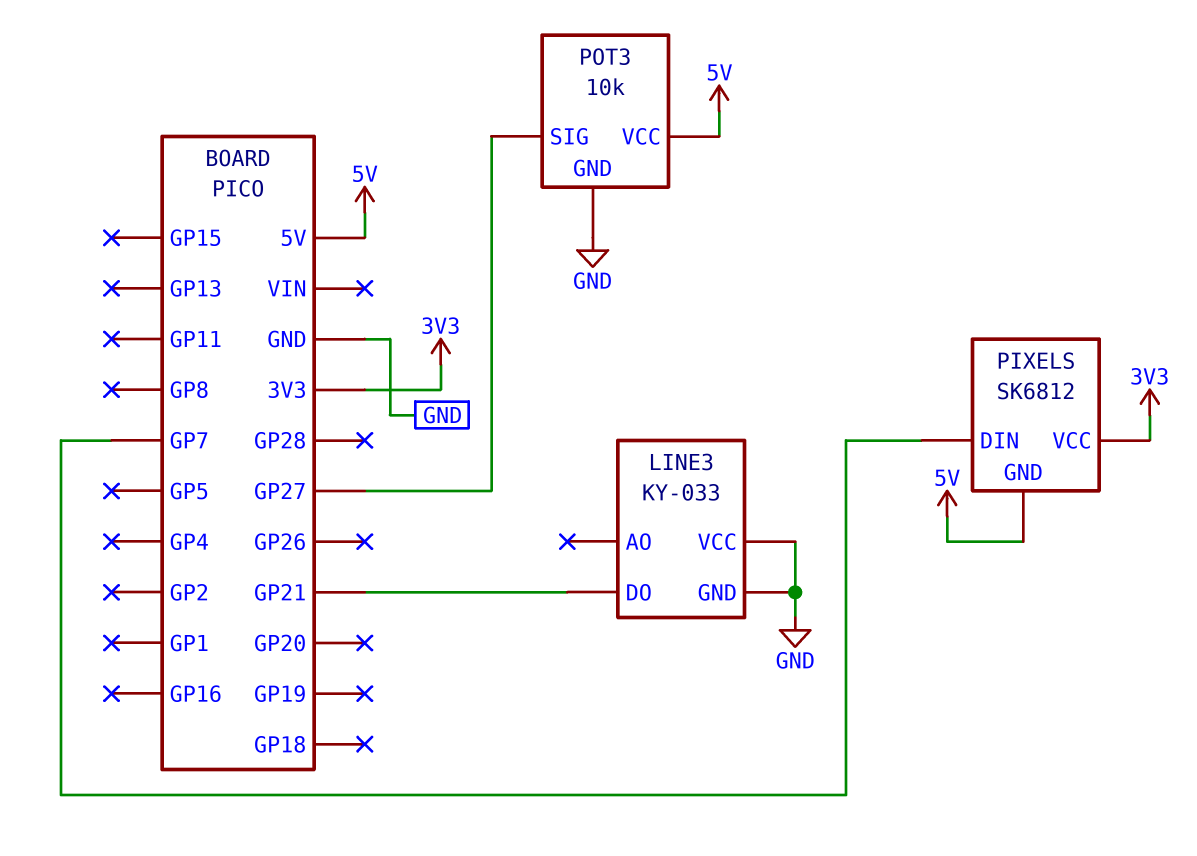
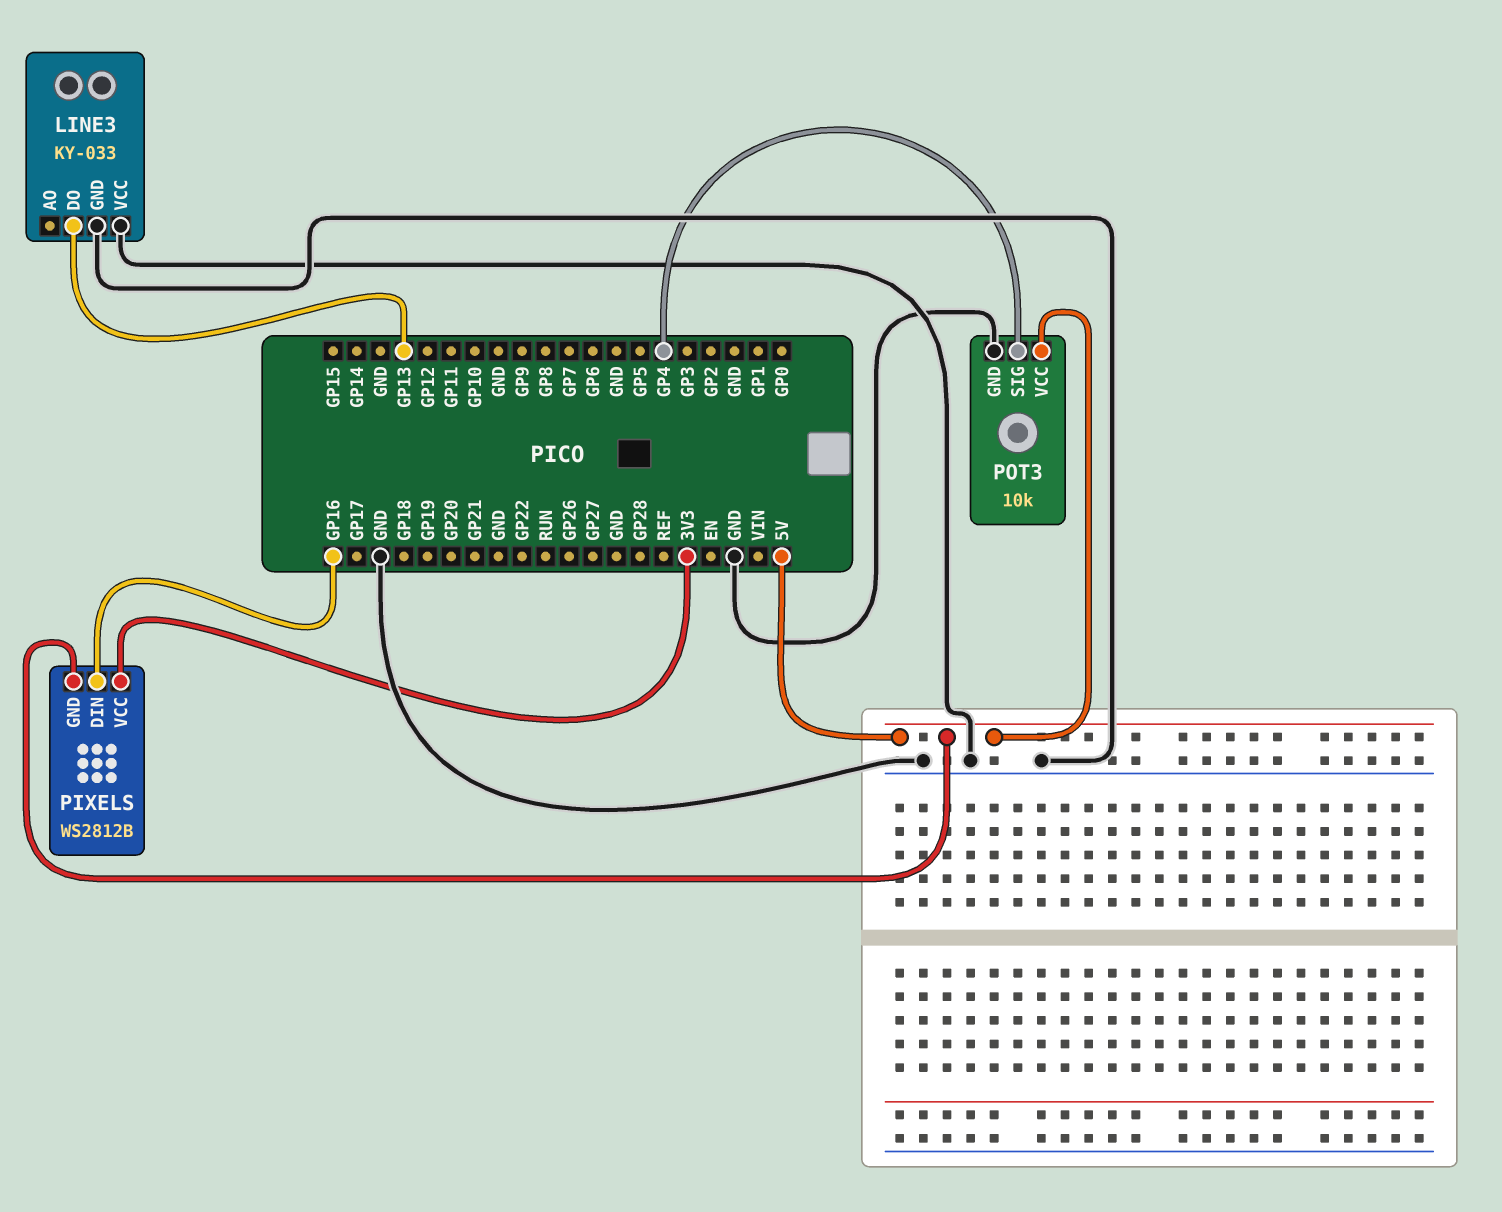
LINE3 pin DO: GP21 -> GP13
PIXELS: SK6812 -> WS2812B
PIXELS pin DIN: GP7 -> GP16
POT3 pin SIG: GP27 -> GP4

